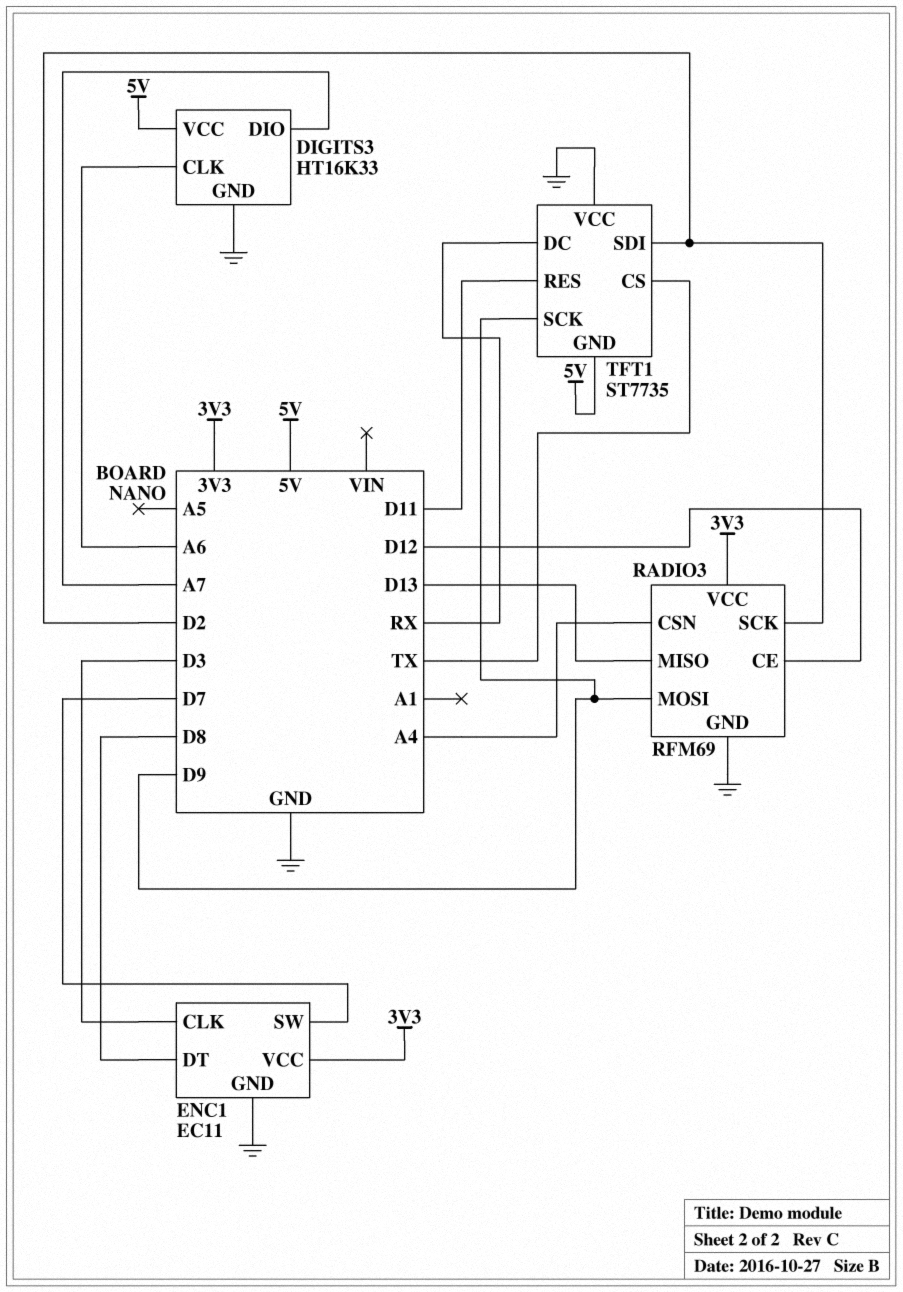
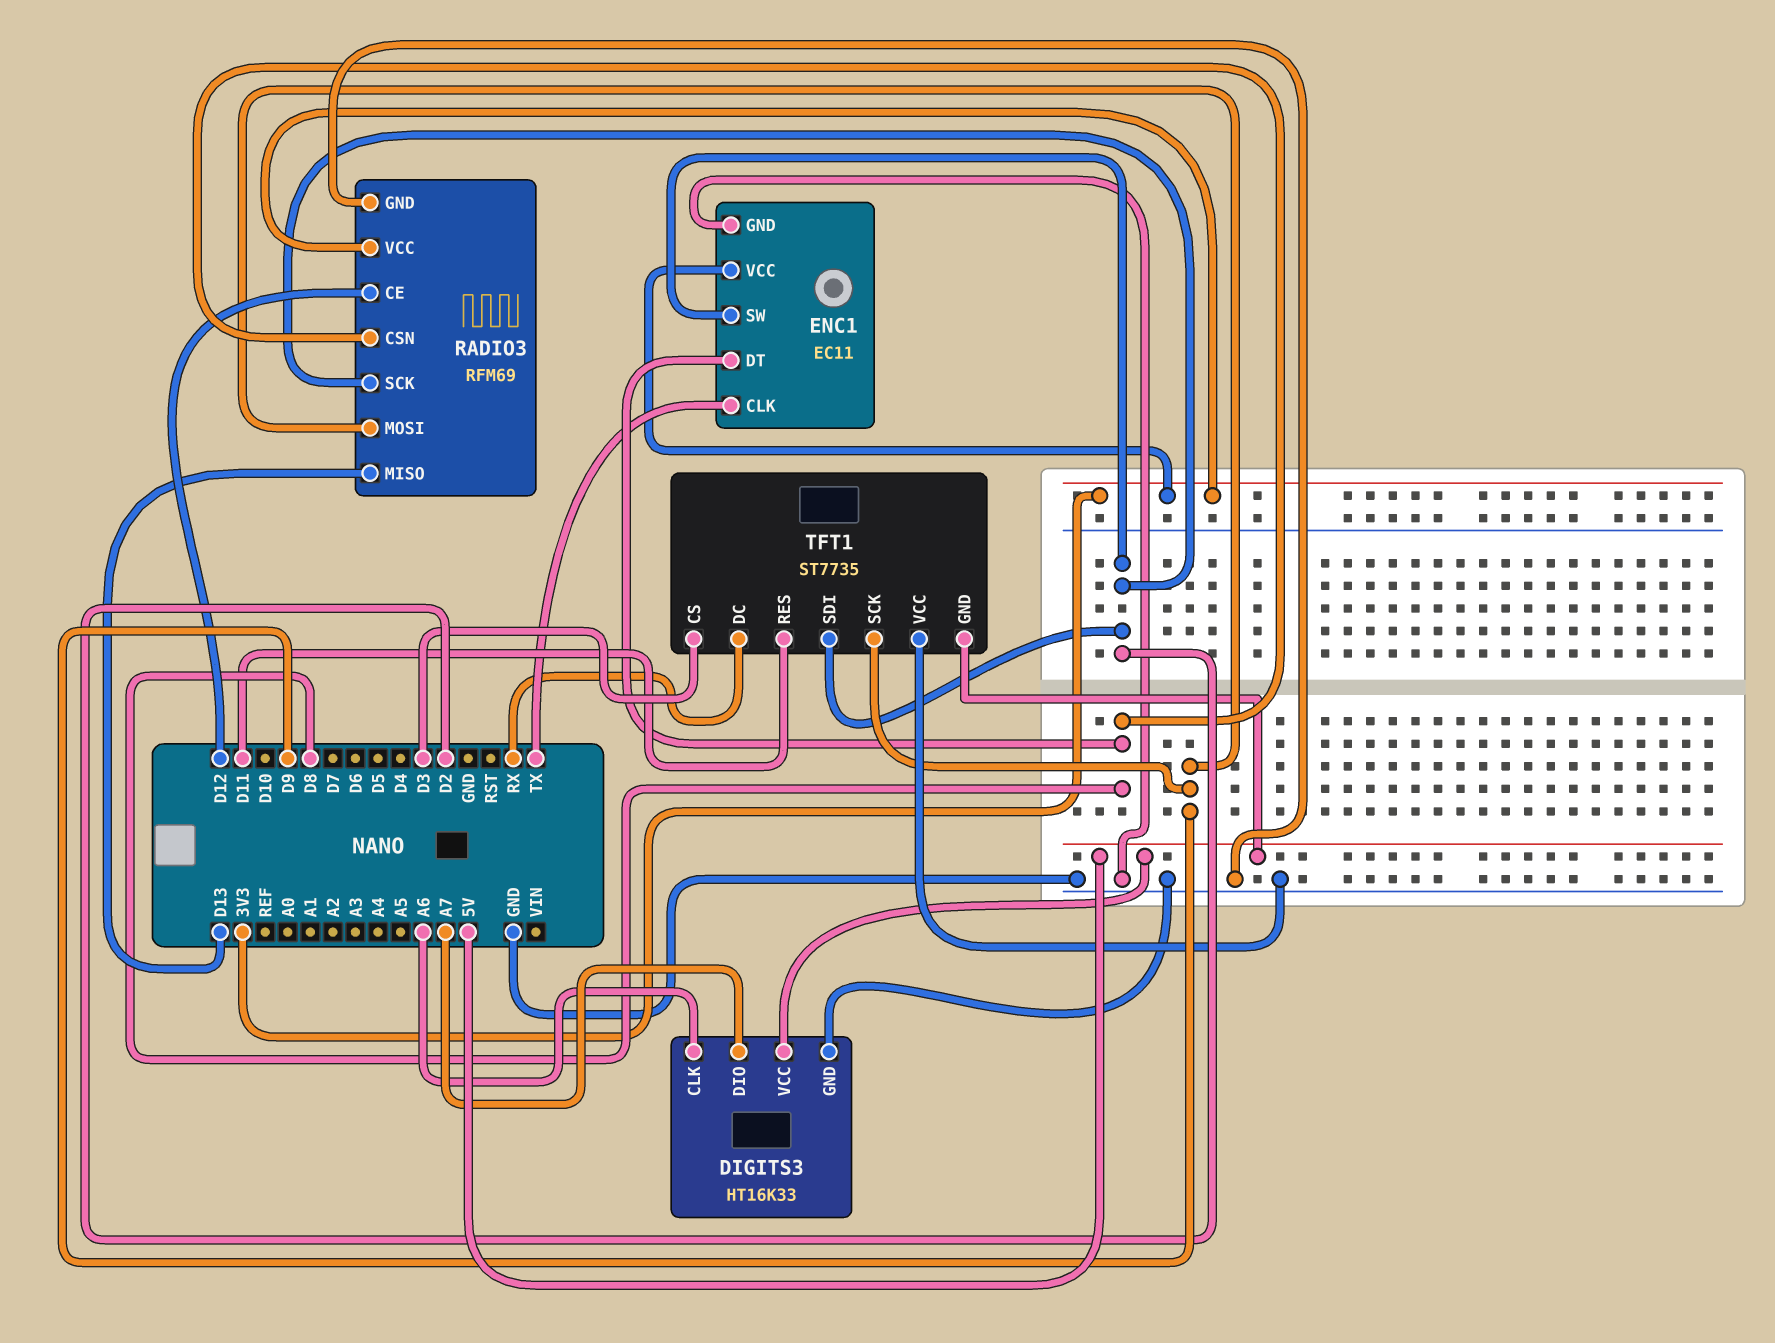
ENC1 pin CLK: D3 -> TX
ENC1 pin SW: D7 -> D2
RADIO3 pin CSN: A4 -> D8
TFT1 pin CS: TX -> D3

